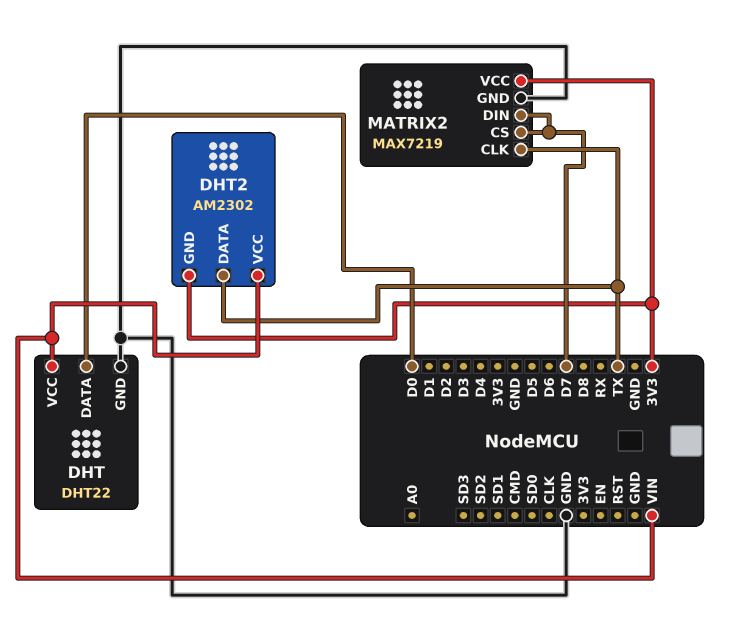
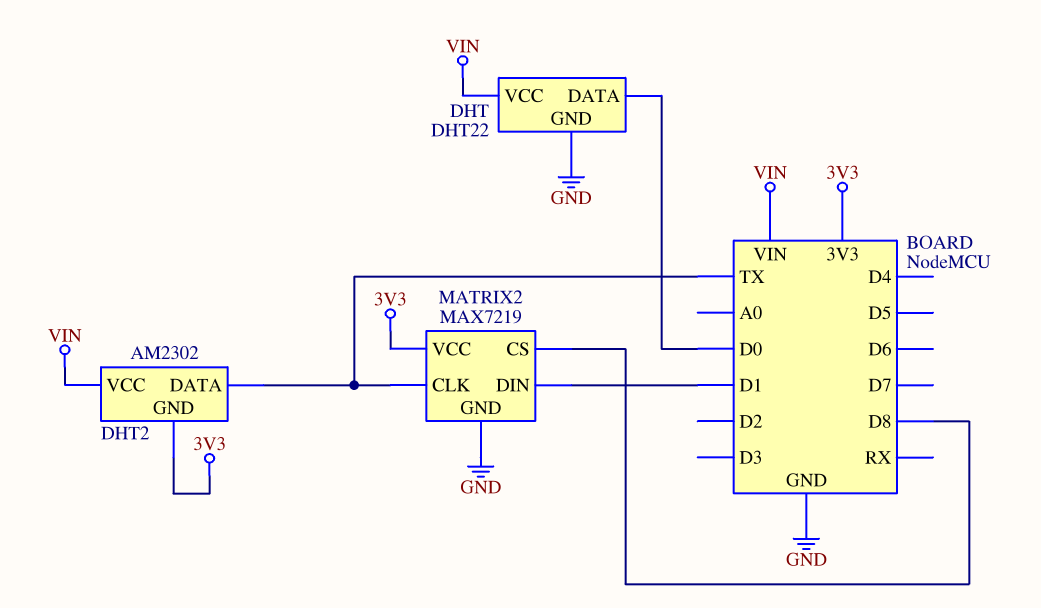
MATRIX2 pin CS: D7 -> D8
MATRIX2 pin DIN: D7 -> D1

